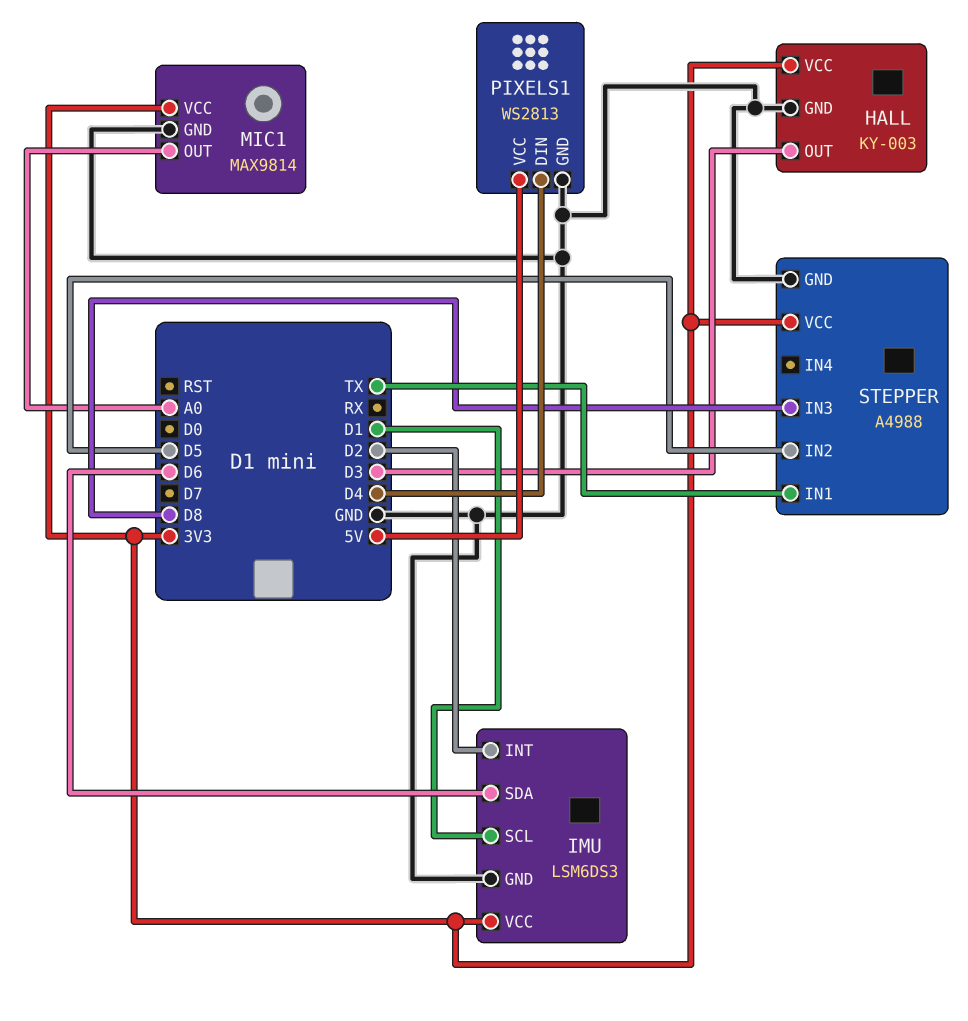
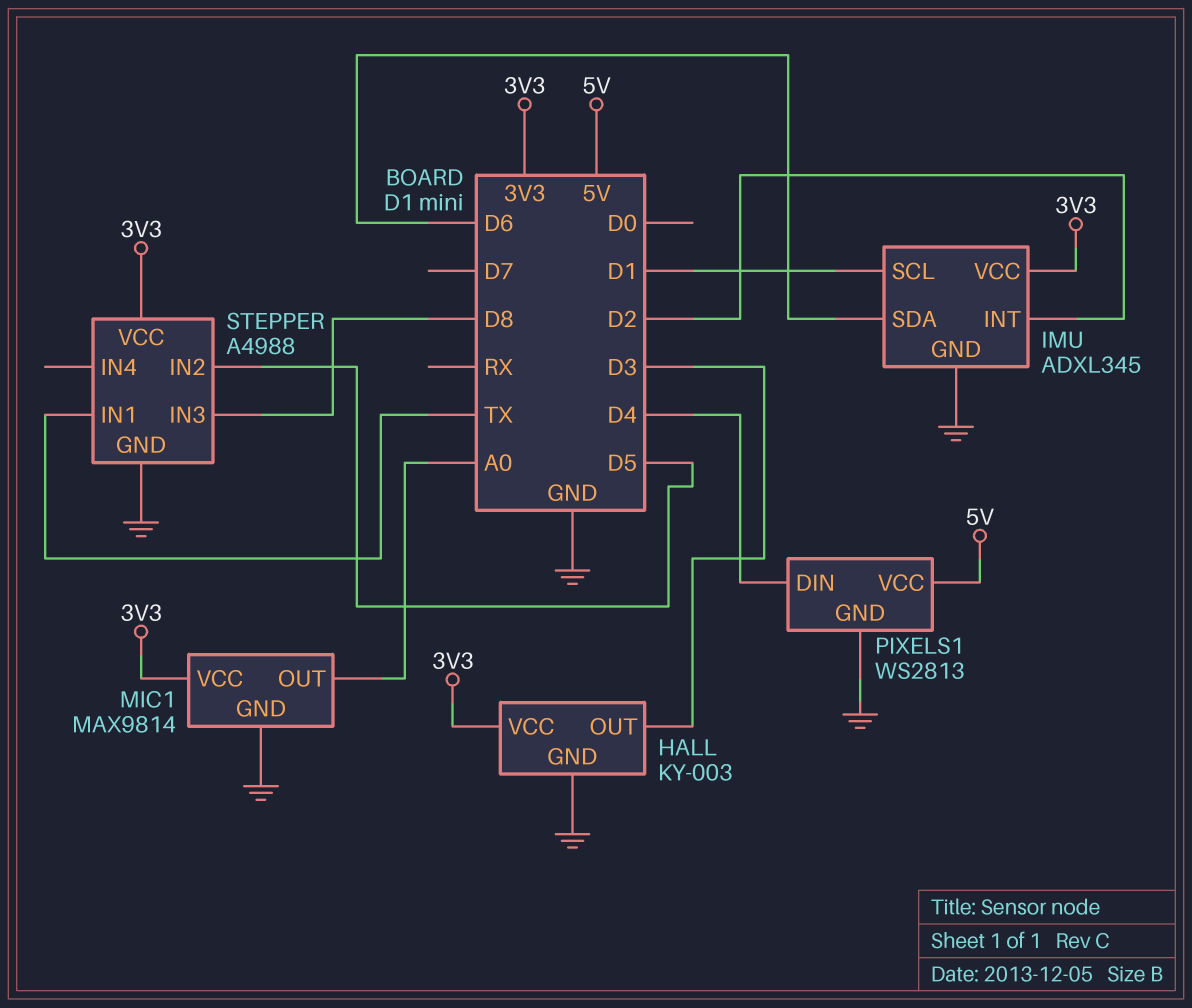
IMU: LSM6DS3 -> ADXL345

